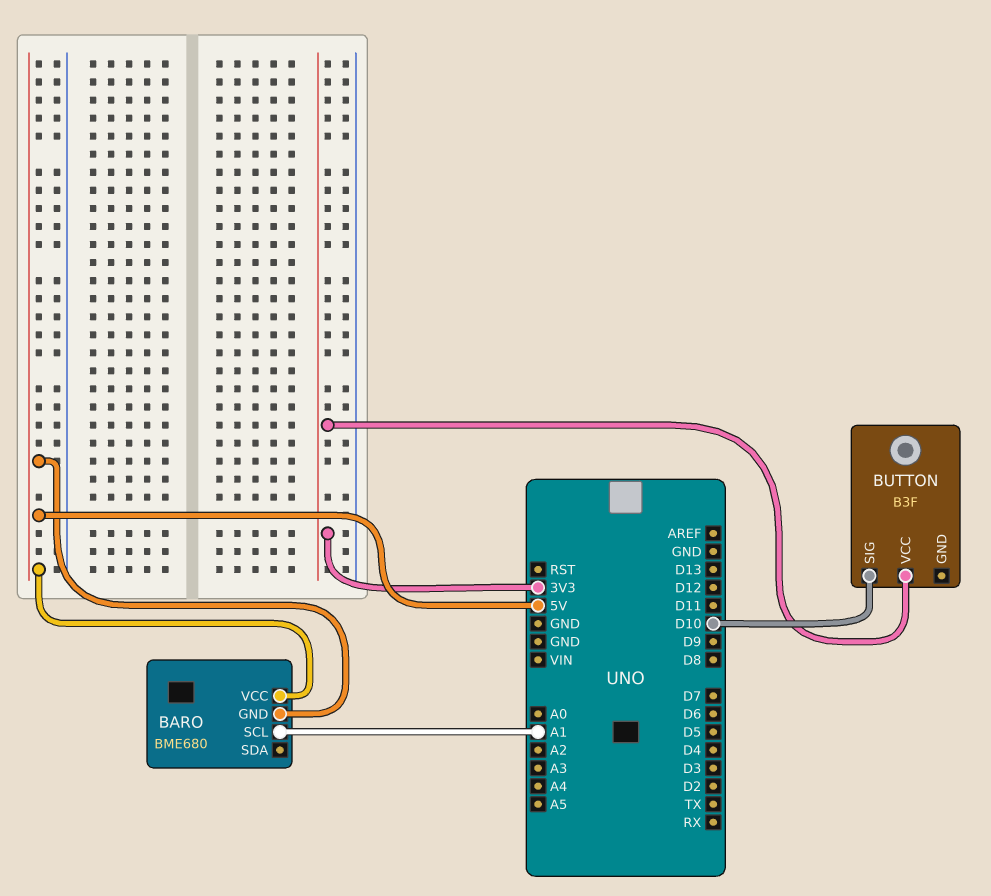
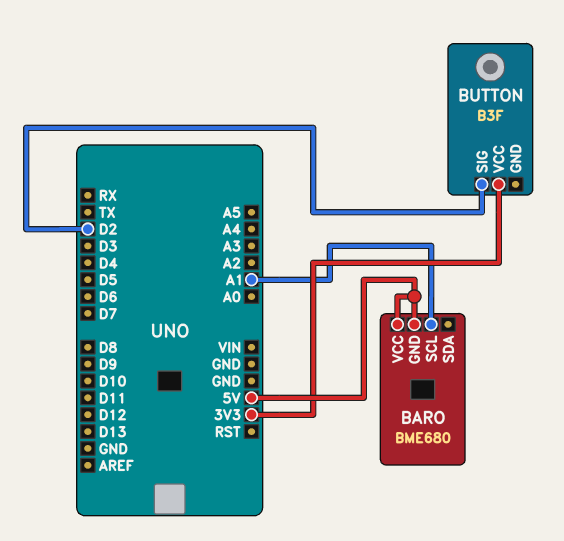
BUTTON pin SIG: D10 -> D2

